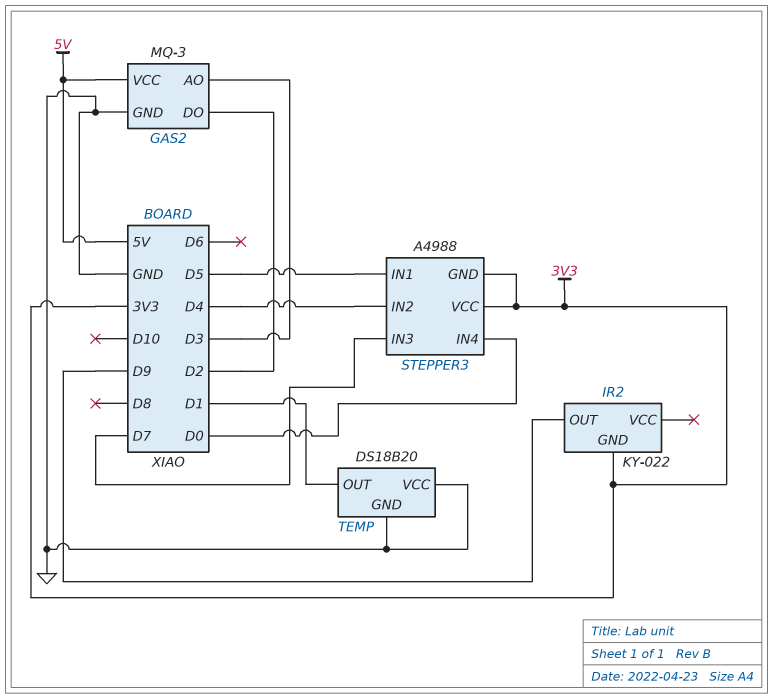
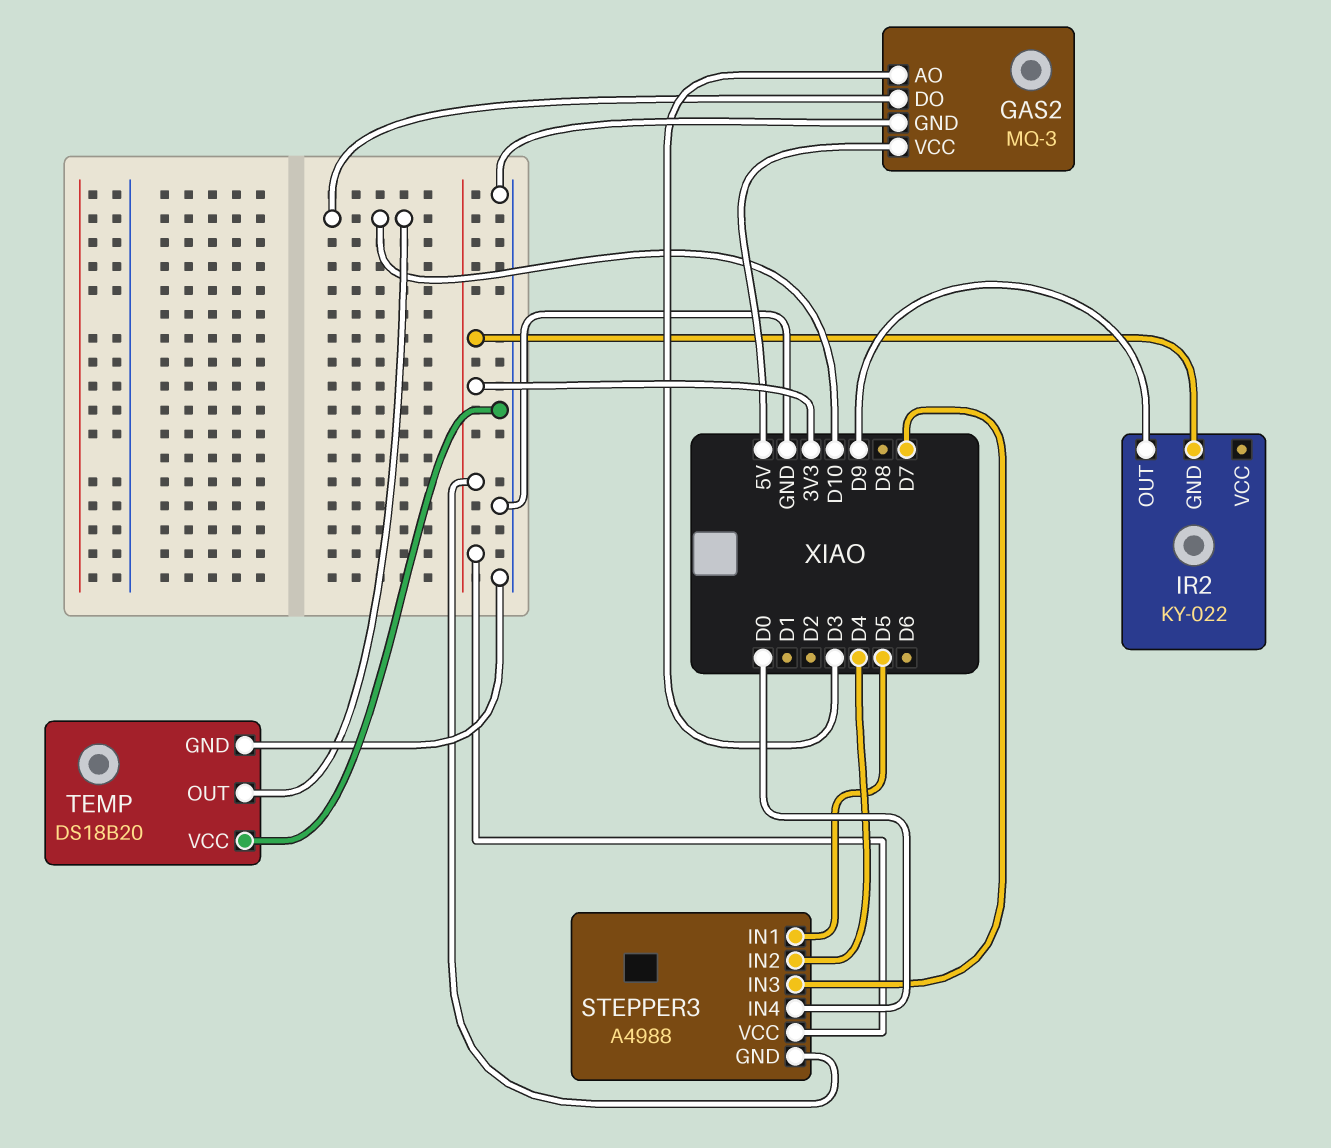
GAS2 pin DO: D2 -> D10
TEMP pin OUT: D1 -> D10

